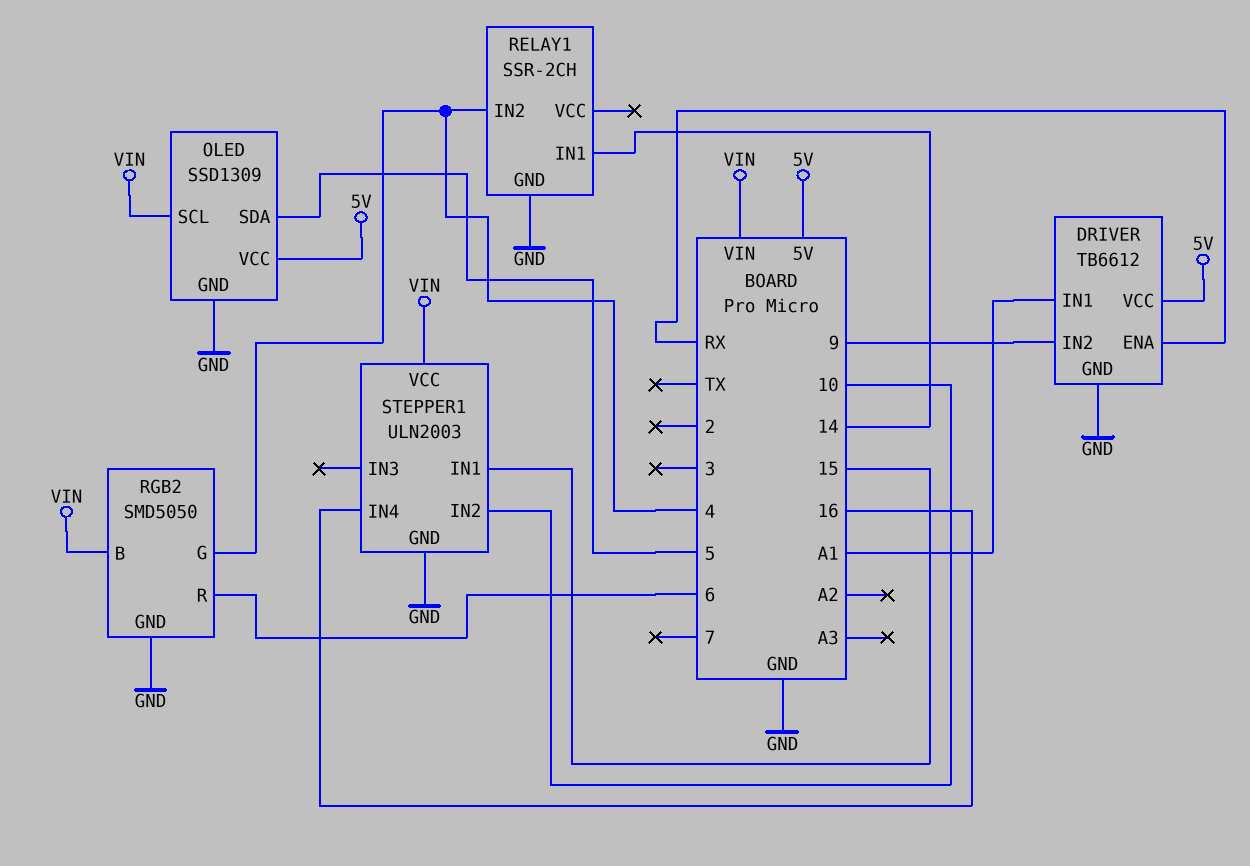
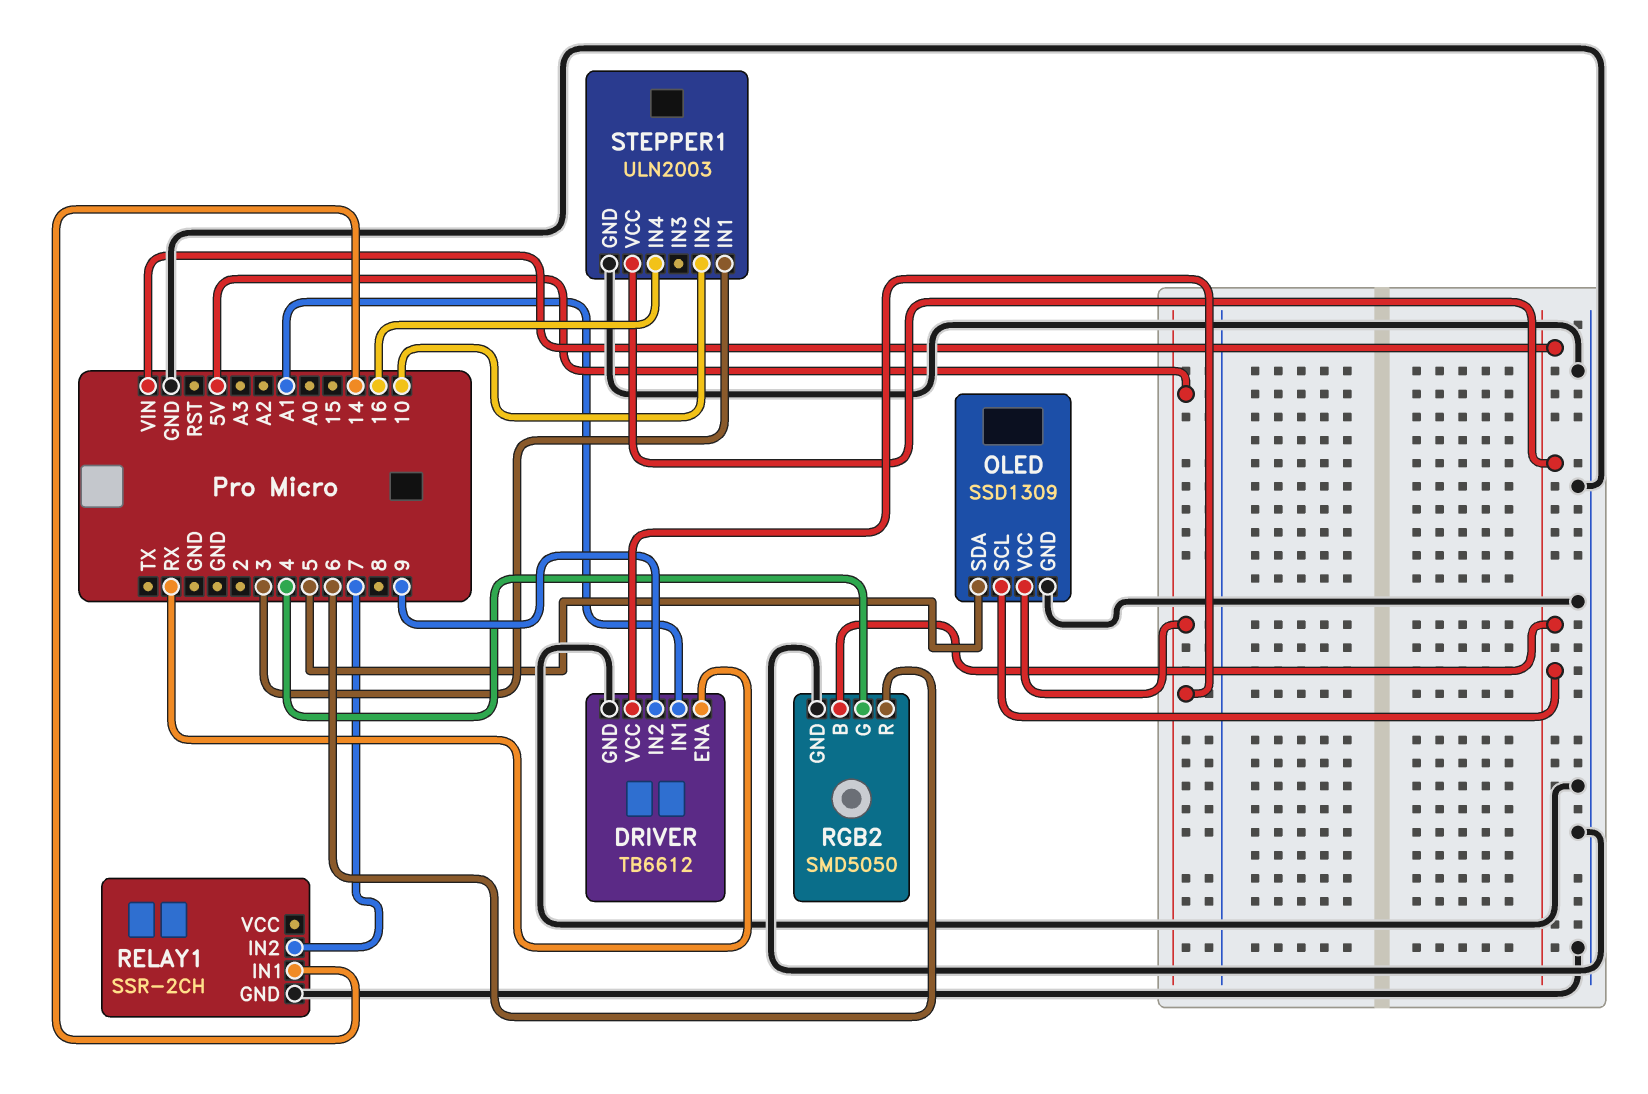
RELAY1 pin IN2: 4 -> 7
STEPPER1 pin IN1: 15 -> 3

